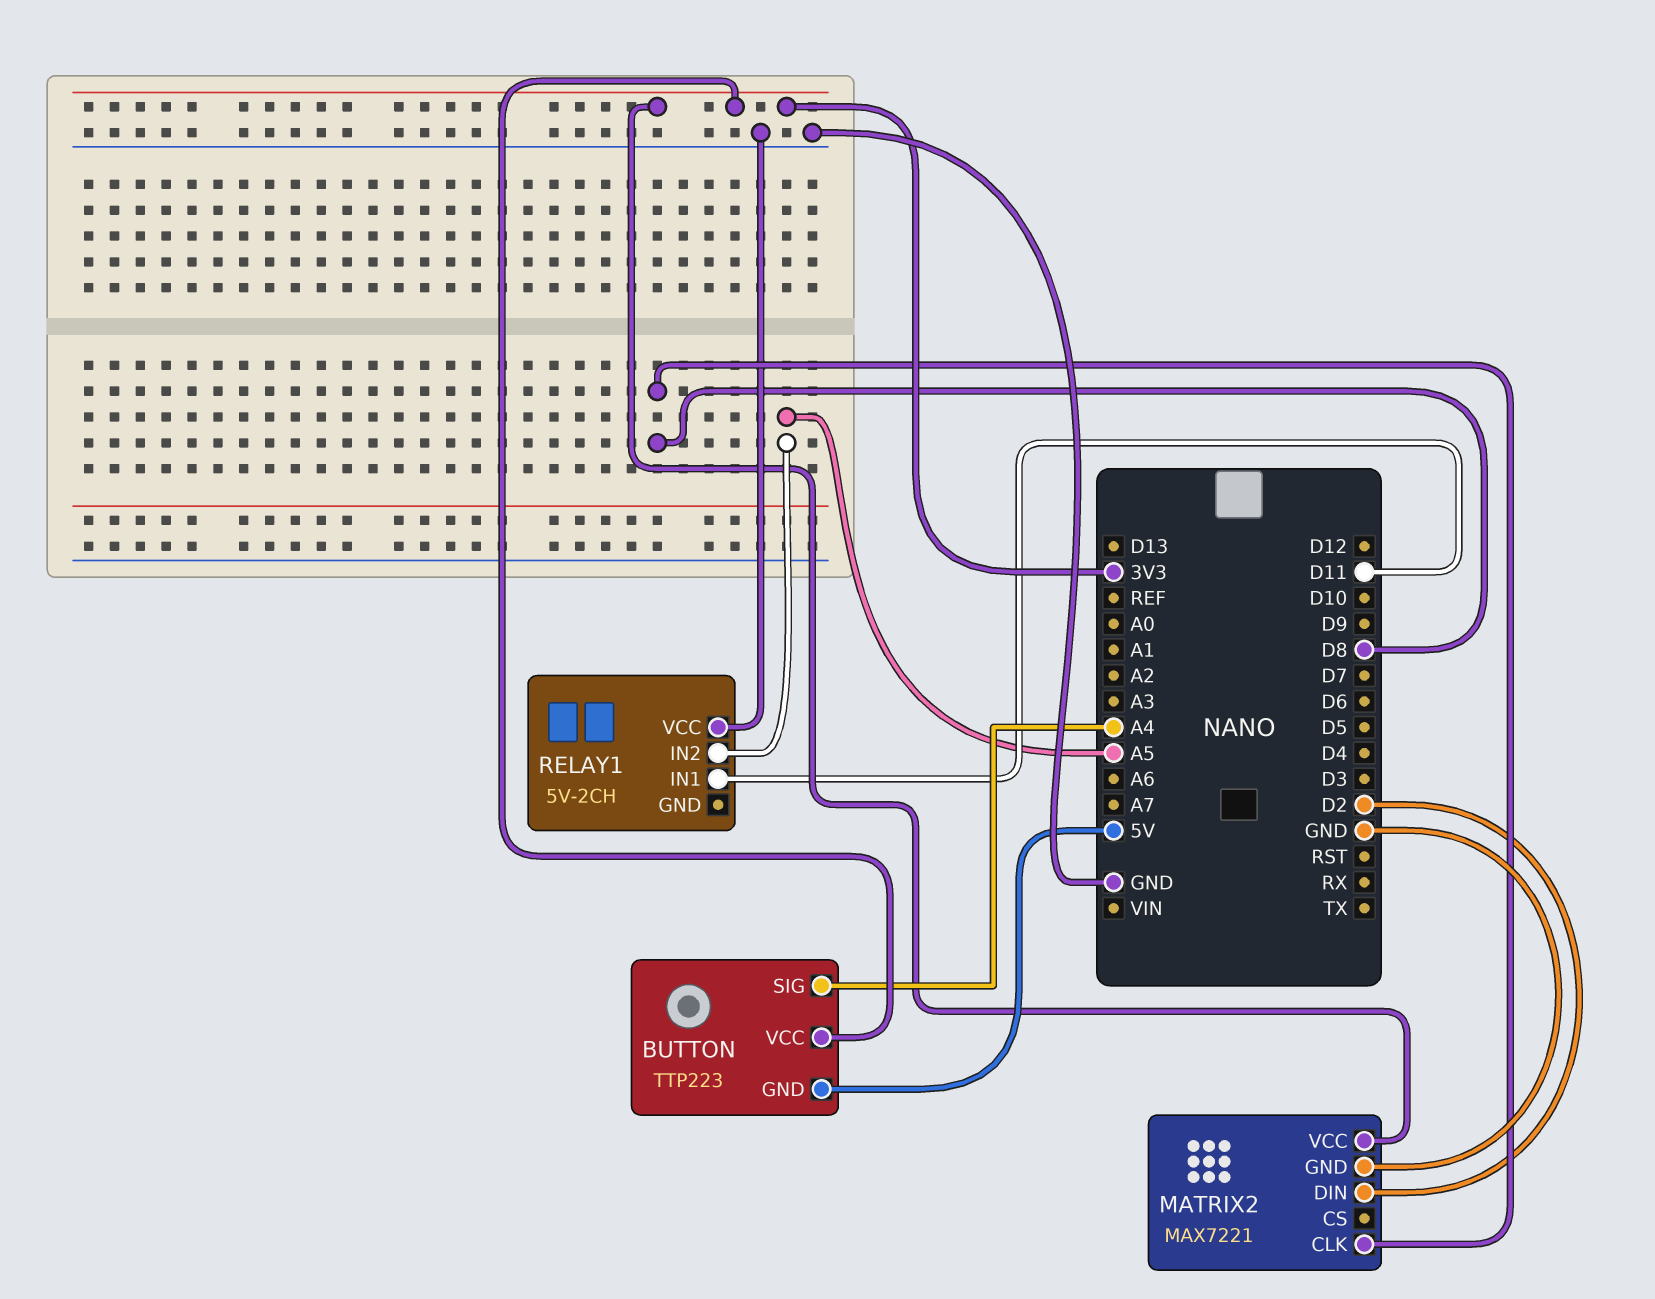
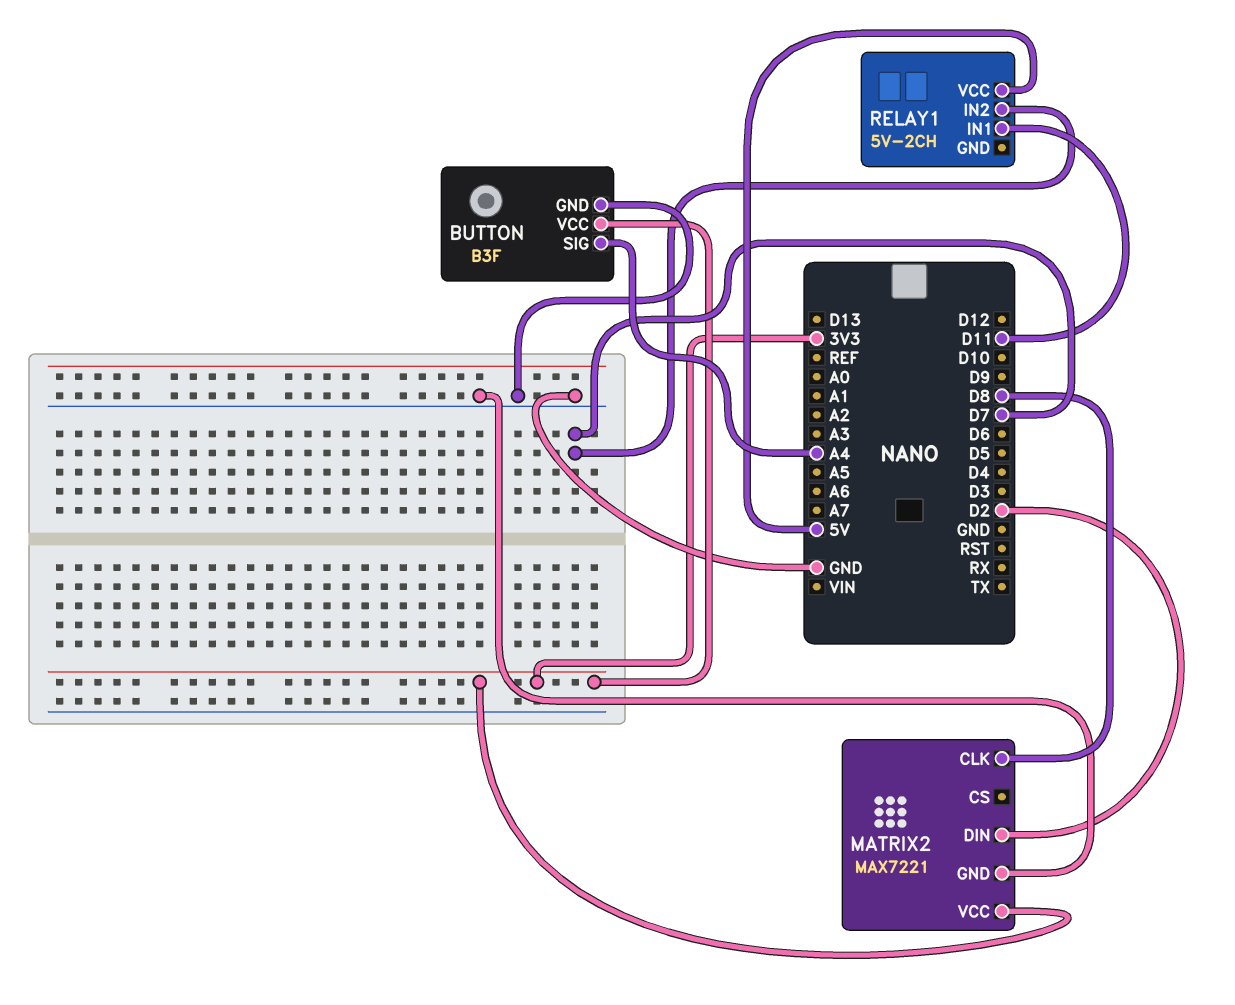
BUTTON: TTP223 -> B3F
BUTTON pin GND: 5V -> GND
RELAY1 pin IN2: A5 -> D7
RELAY1 pin VCC: GND -> 5V

